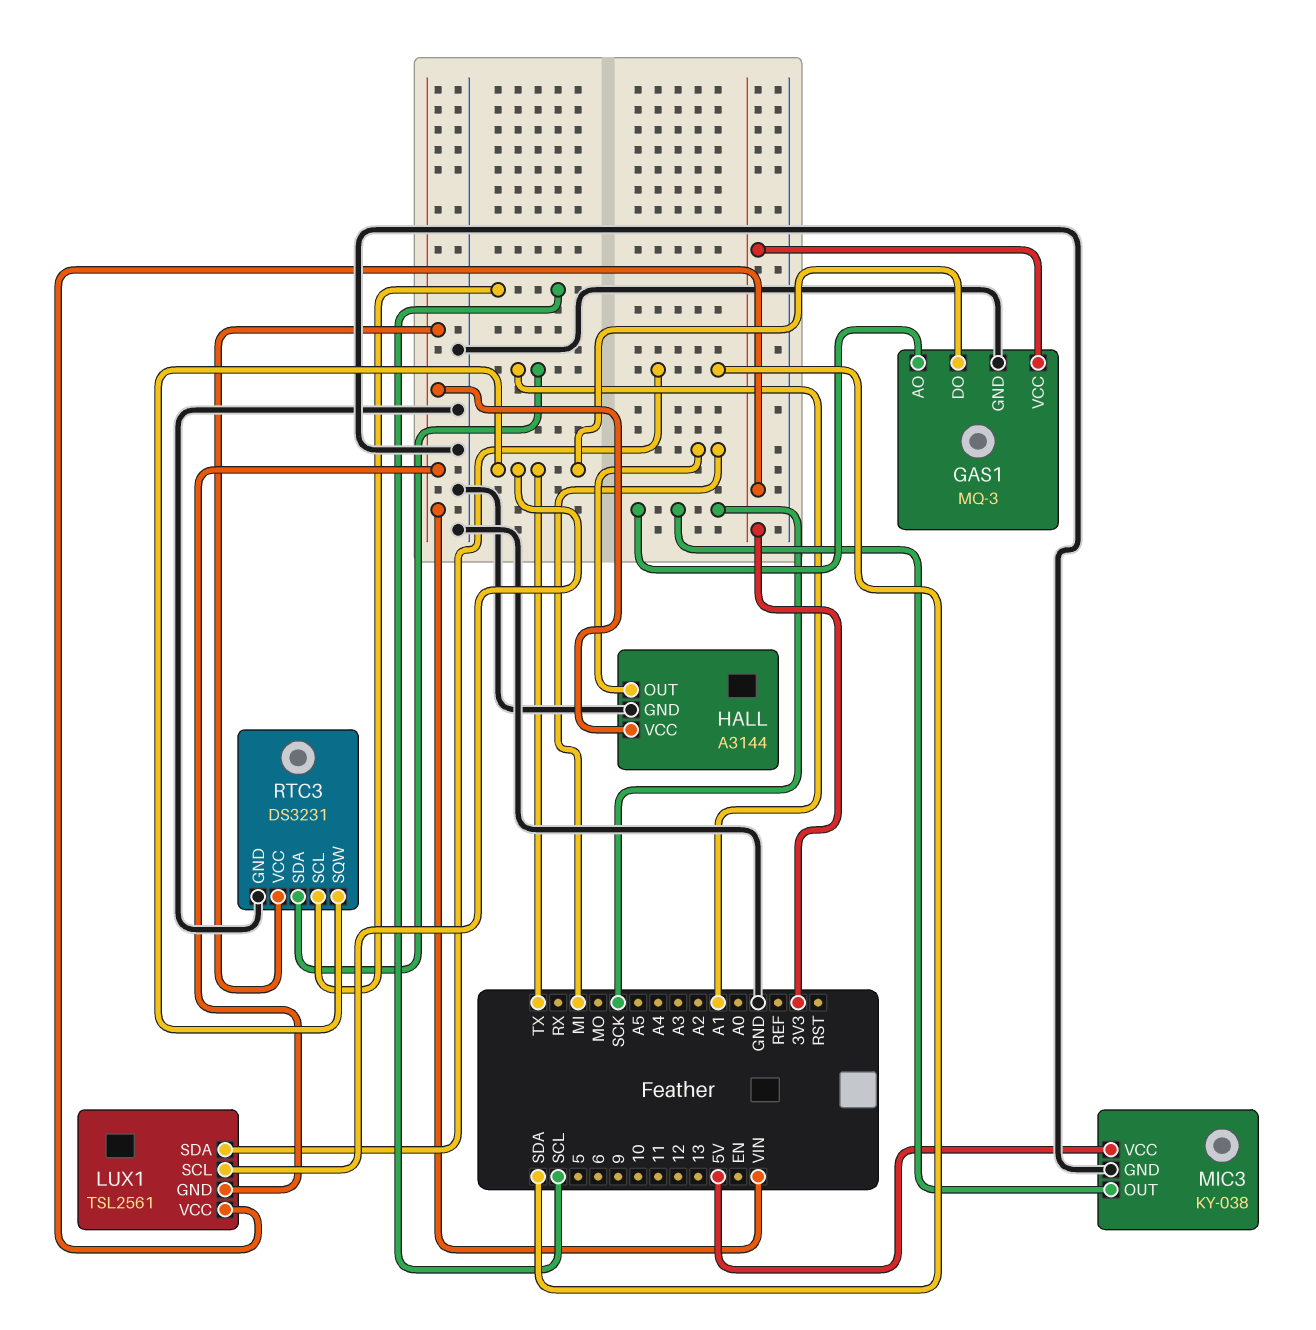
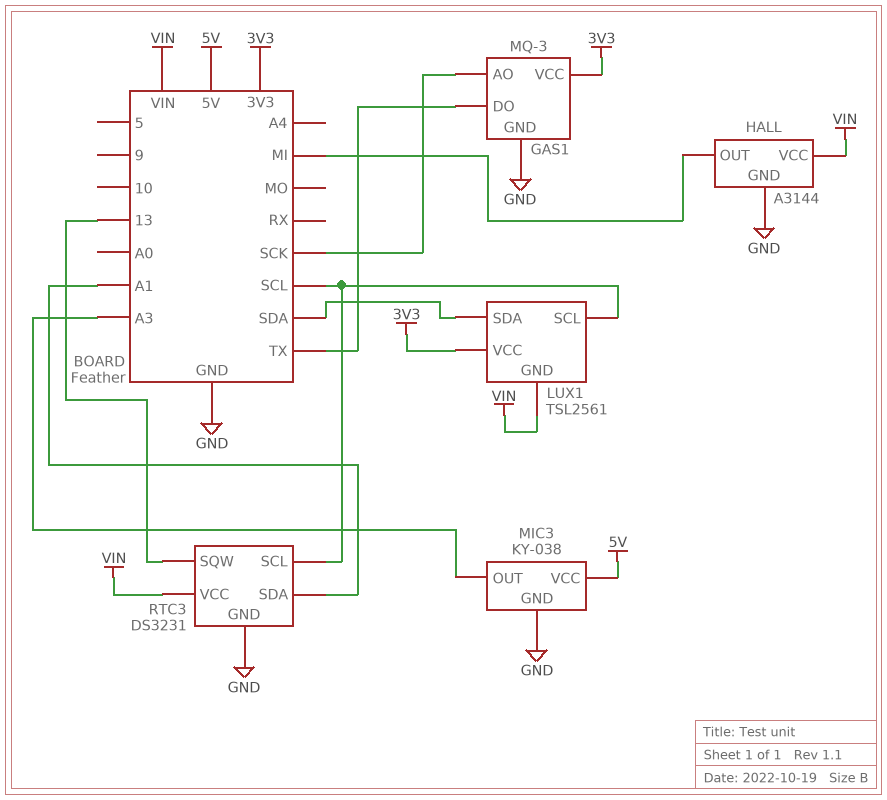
LUX1 pin SCL: TX -> SCL
MIC3 pin OUT: SCK -> A3
RTC3 pin SQW: TX -> 13

